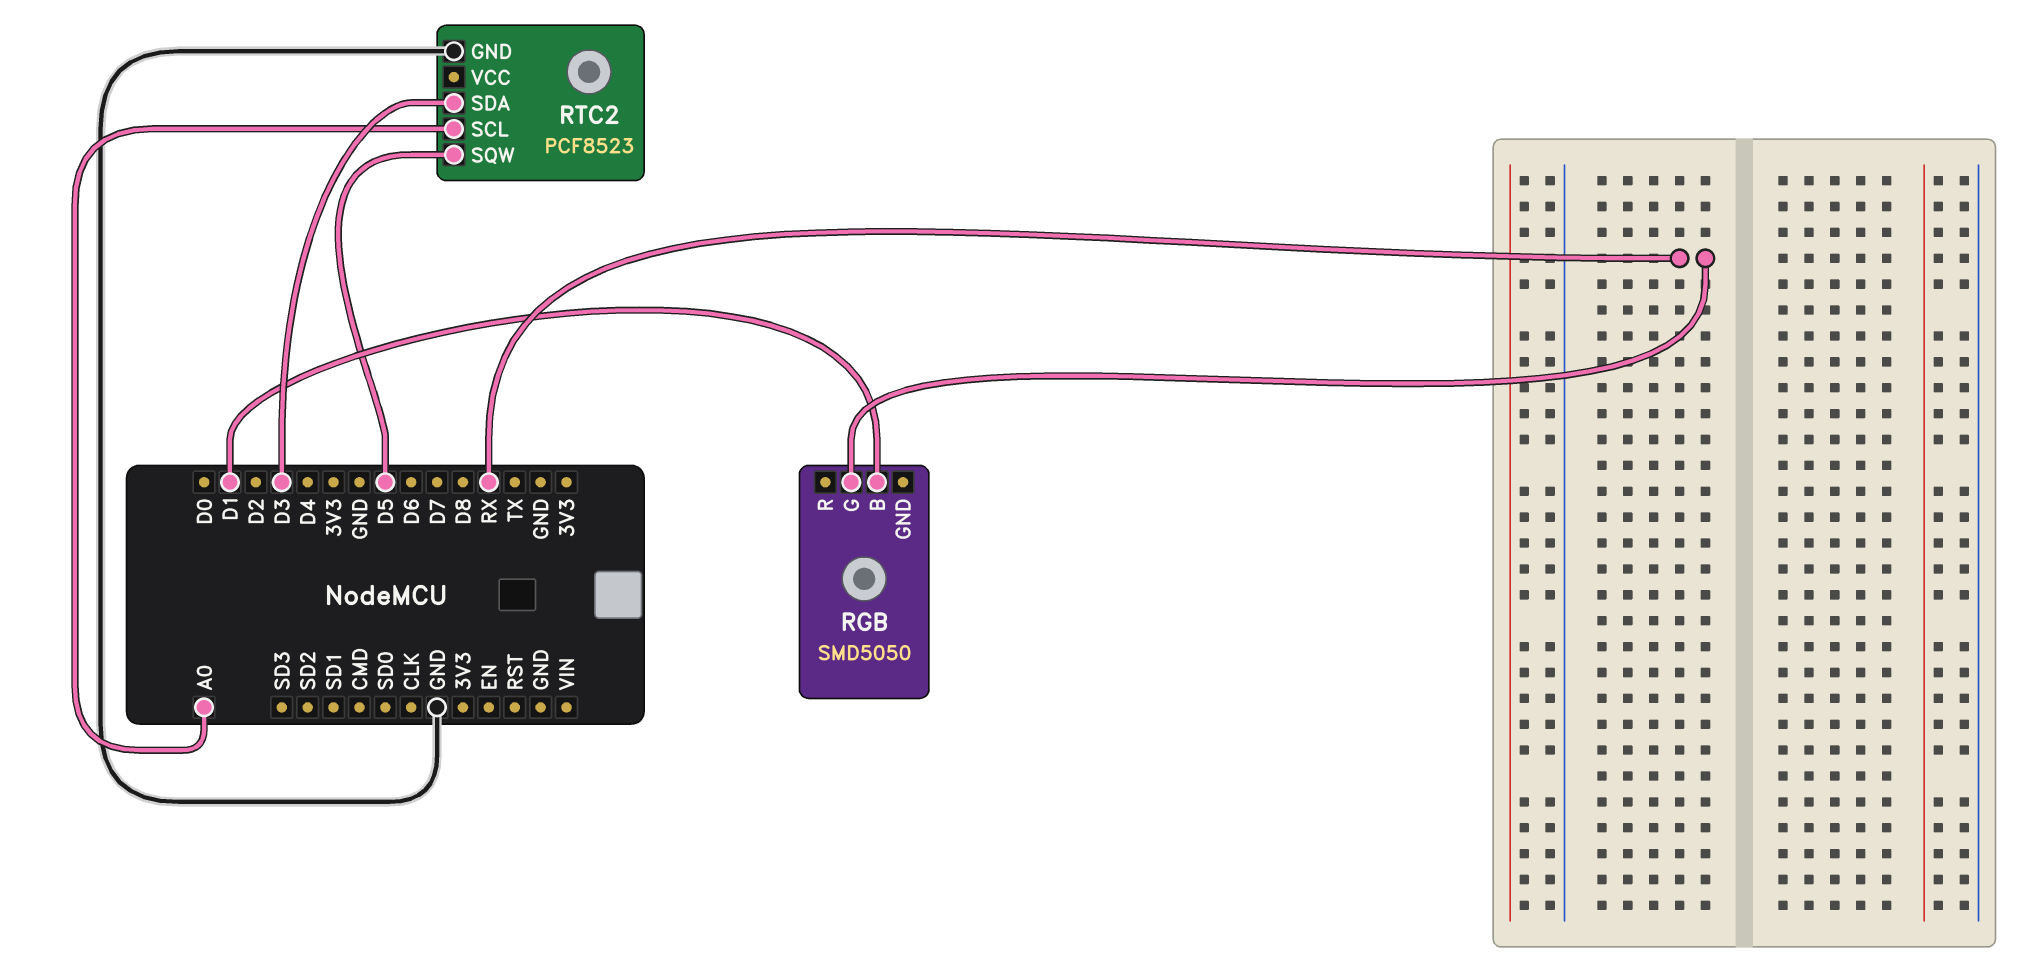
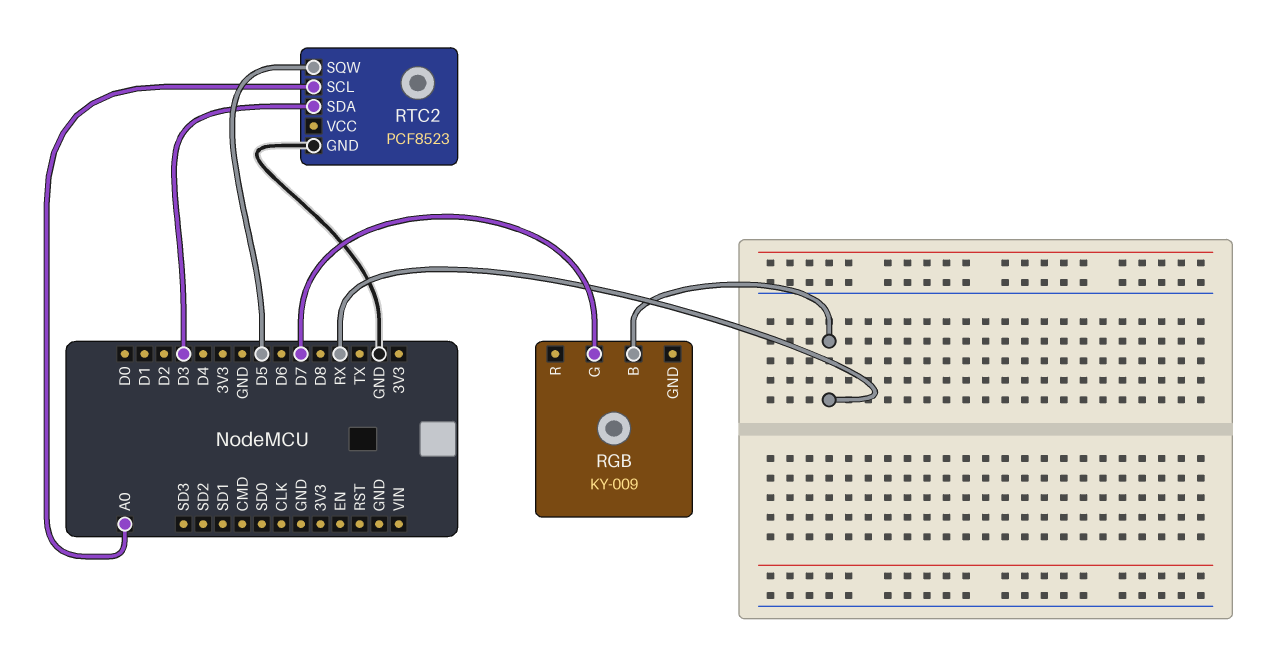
RGB: SMD5050 -> KY-009
RGB pin B: D1 -> RX
RGB pin G: RX -> D7

